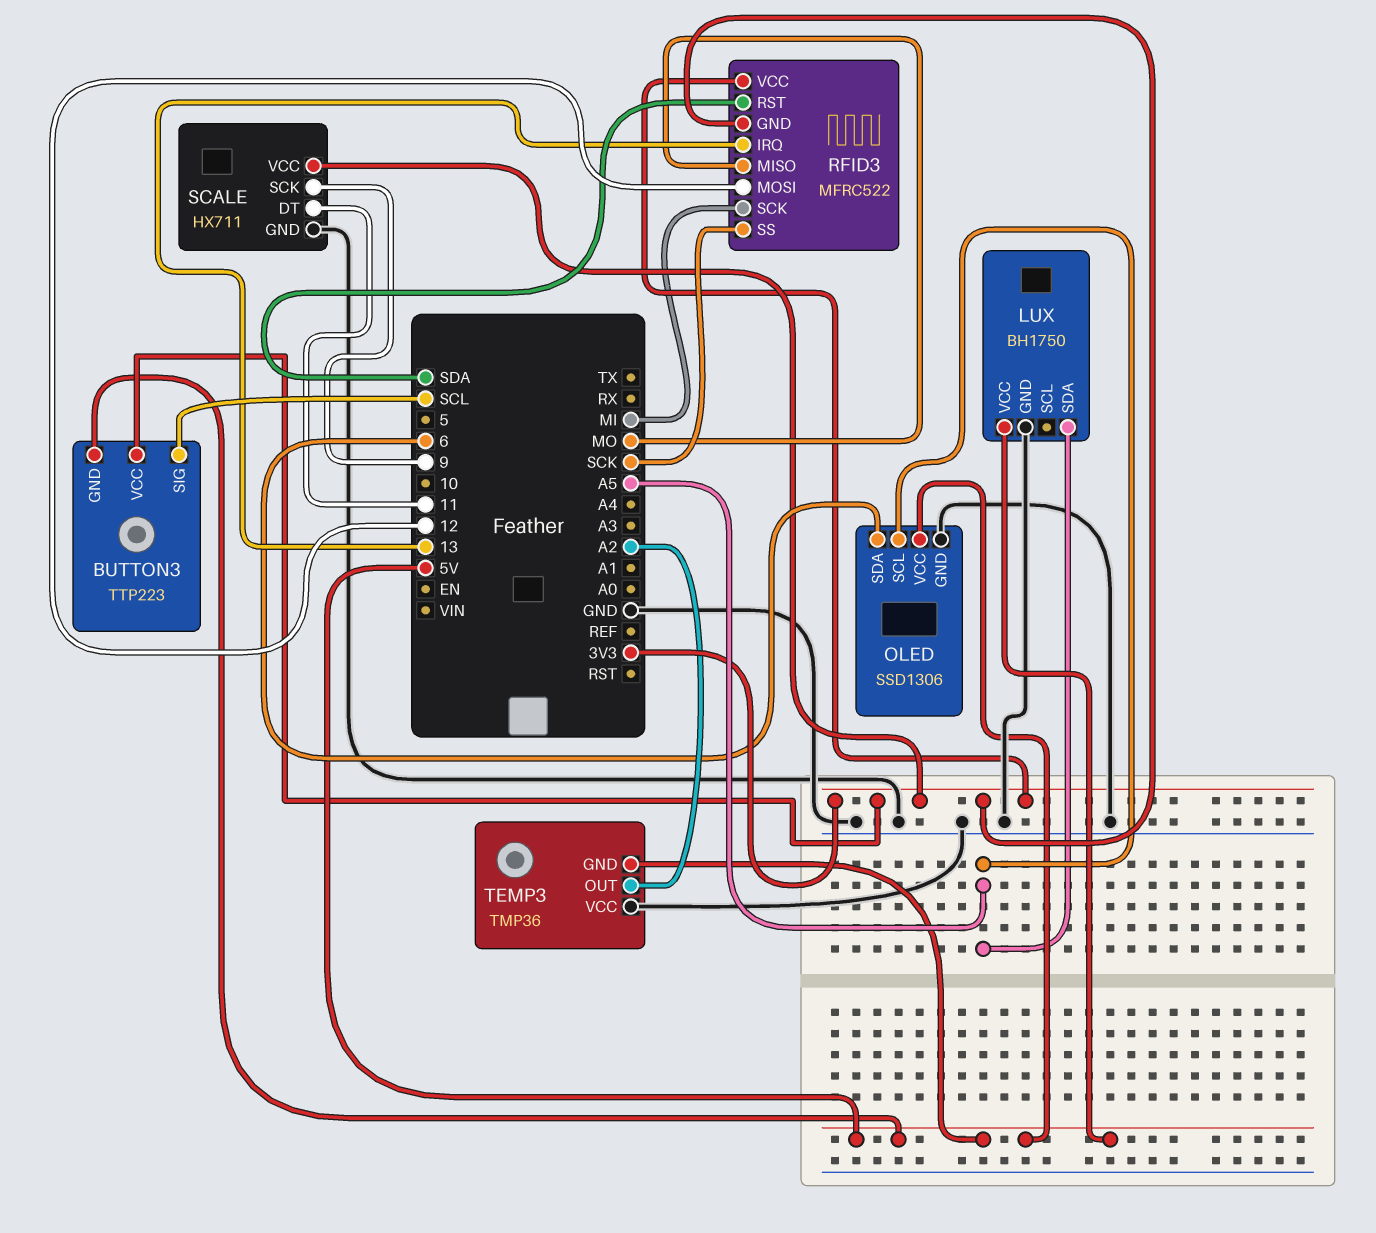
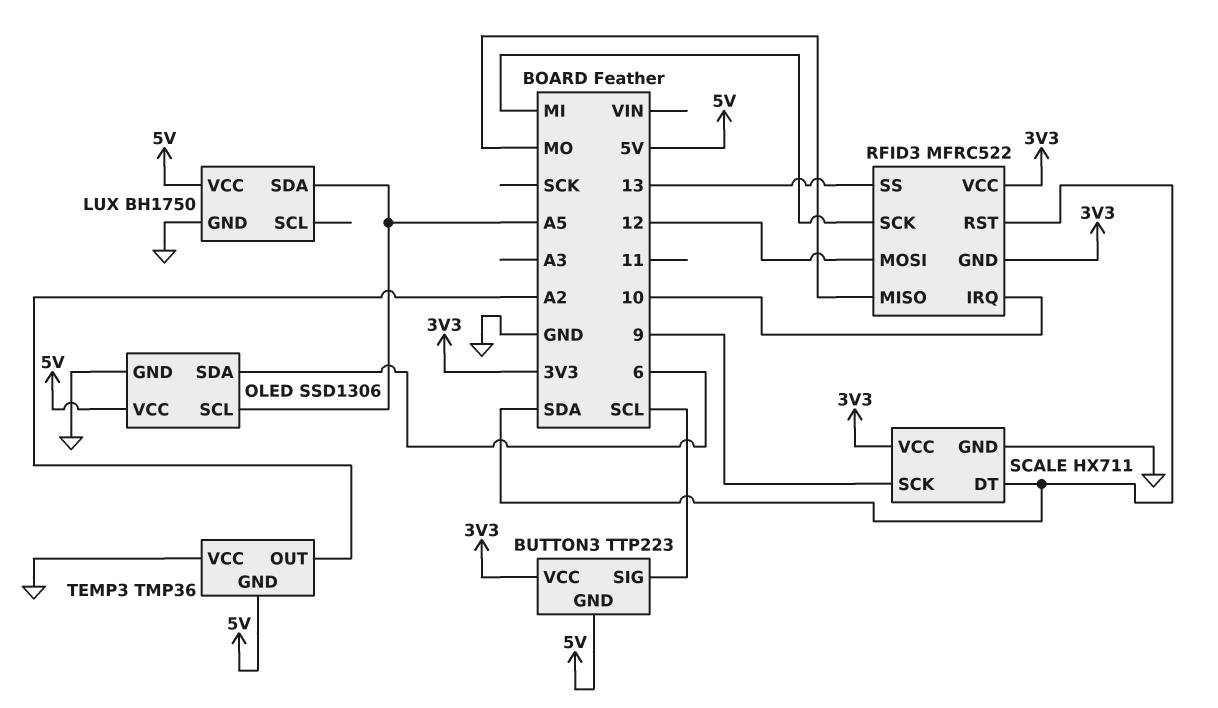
RFID3 pin IRQ: 13 -> 10
RFID3 pin SS: SCK -> 13
SCALE pin DT: 11 -> SDA

